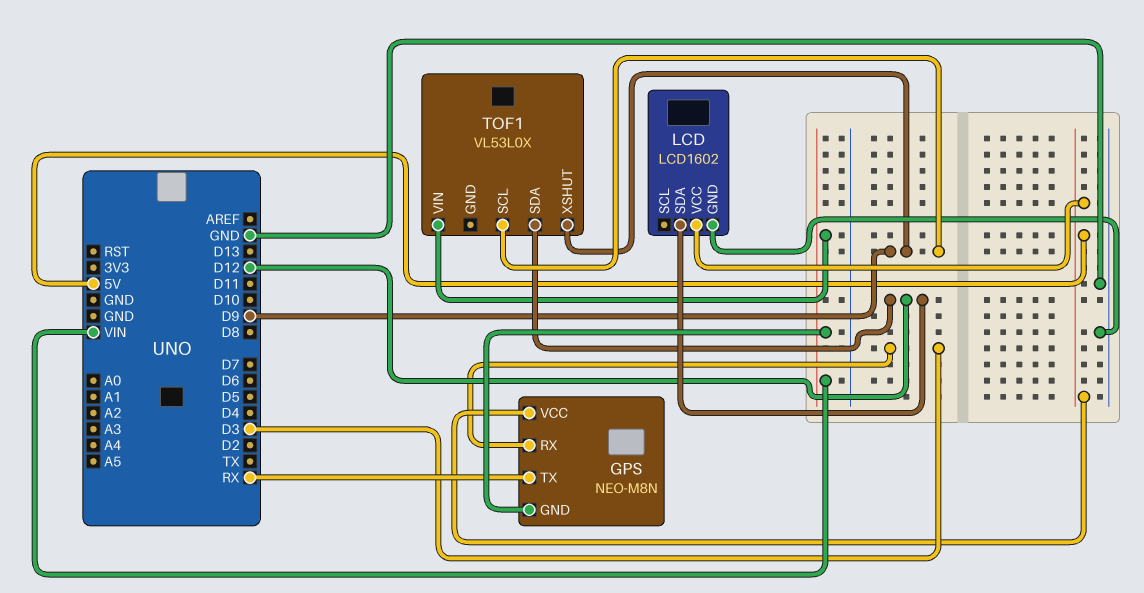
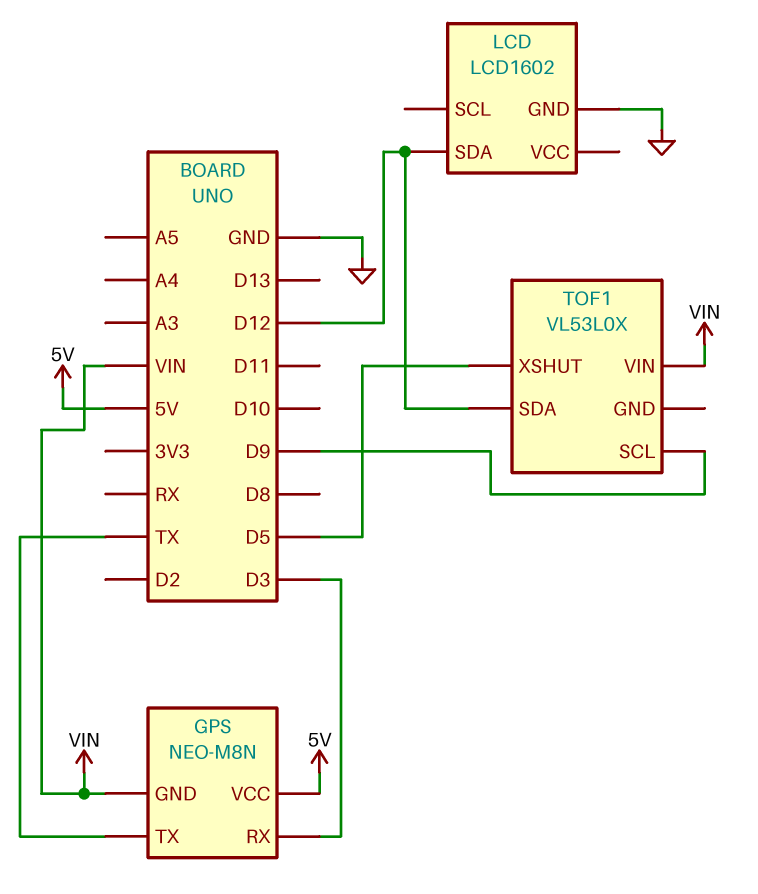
GPS pin TX: RX -> TX
LCD pin VCC: 5V -> none
TOF1 pin XSHUT: D9 -> D5

